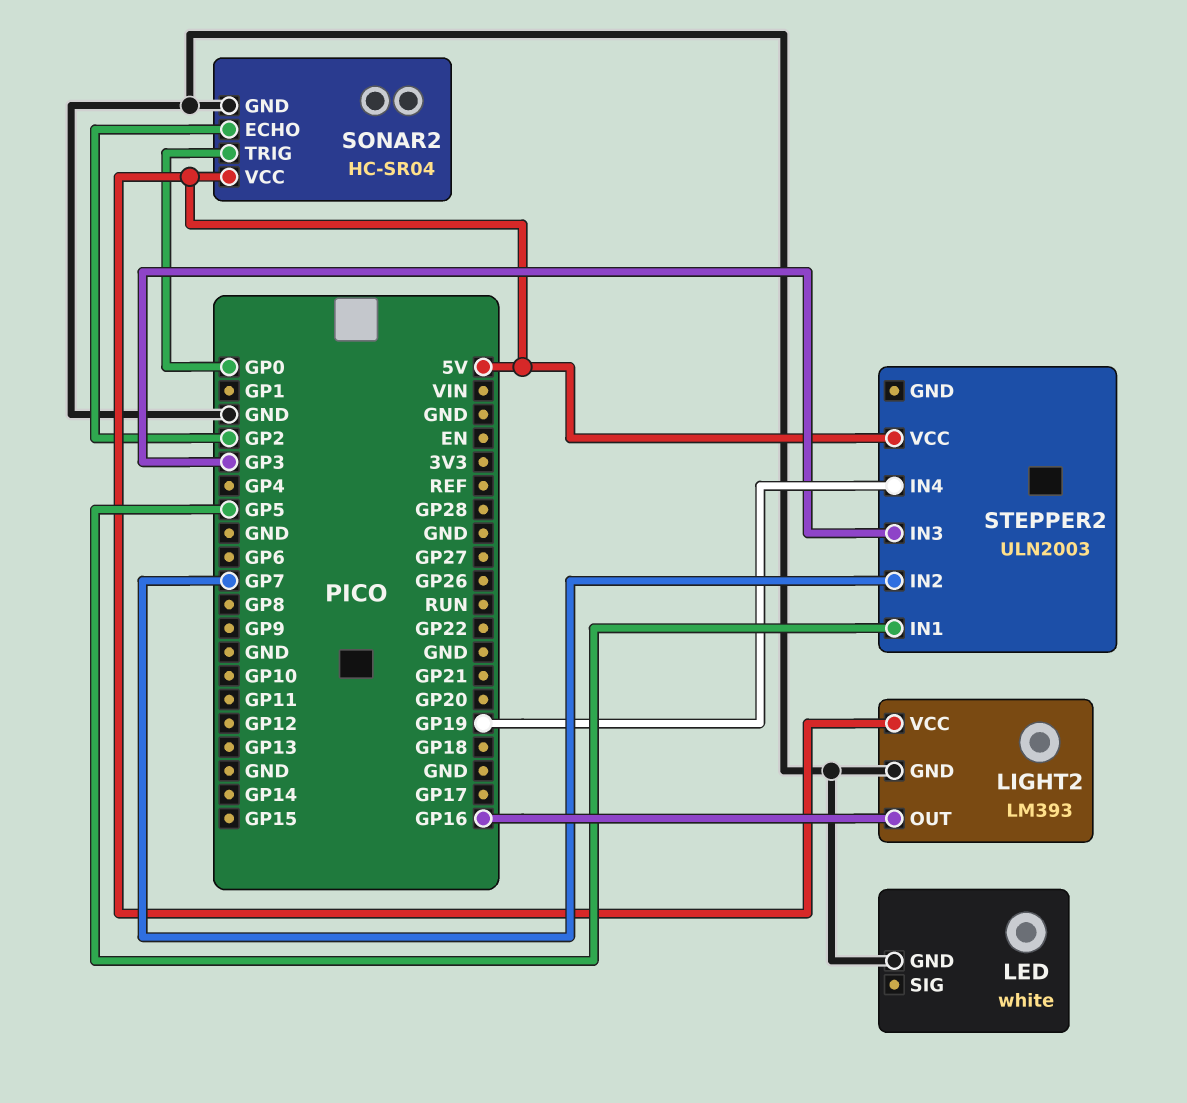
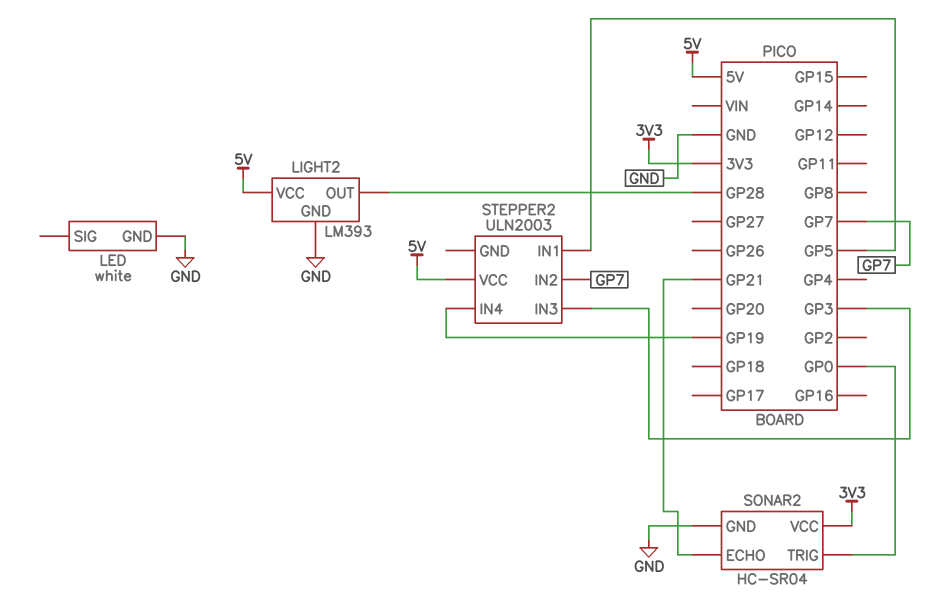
LIGHT2 pin OUT: GP16 -> GP28
SONAR2 pin ECHO: GP2 -> GP21
SONAR2 pin VCC: 5V -> 3V3

